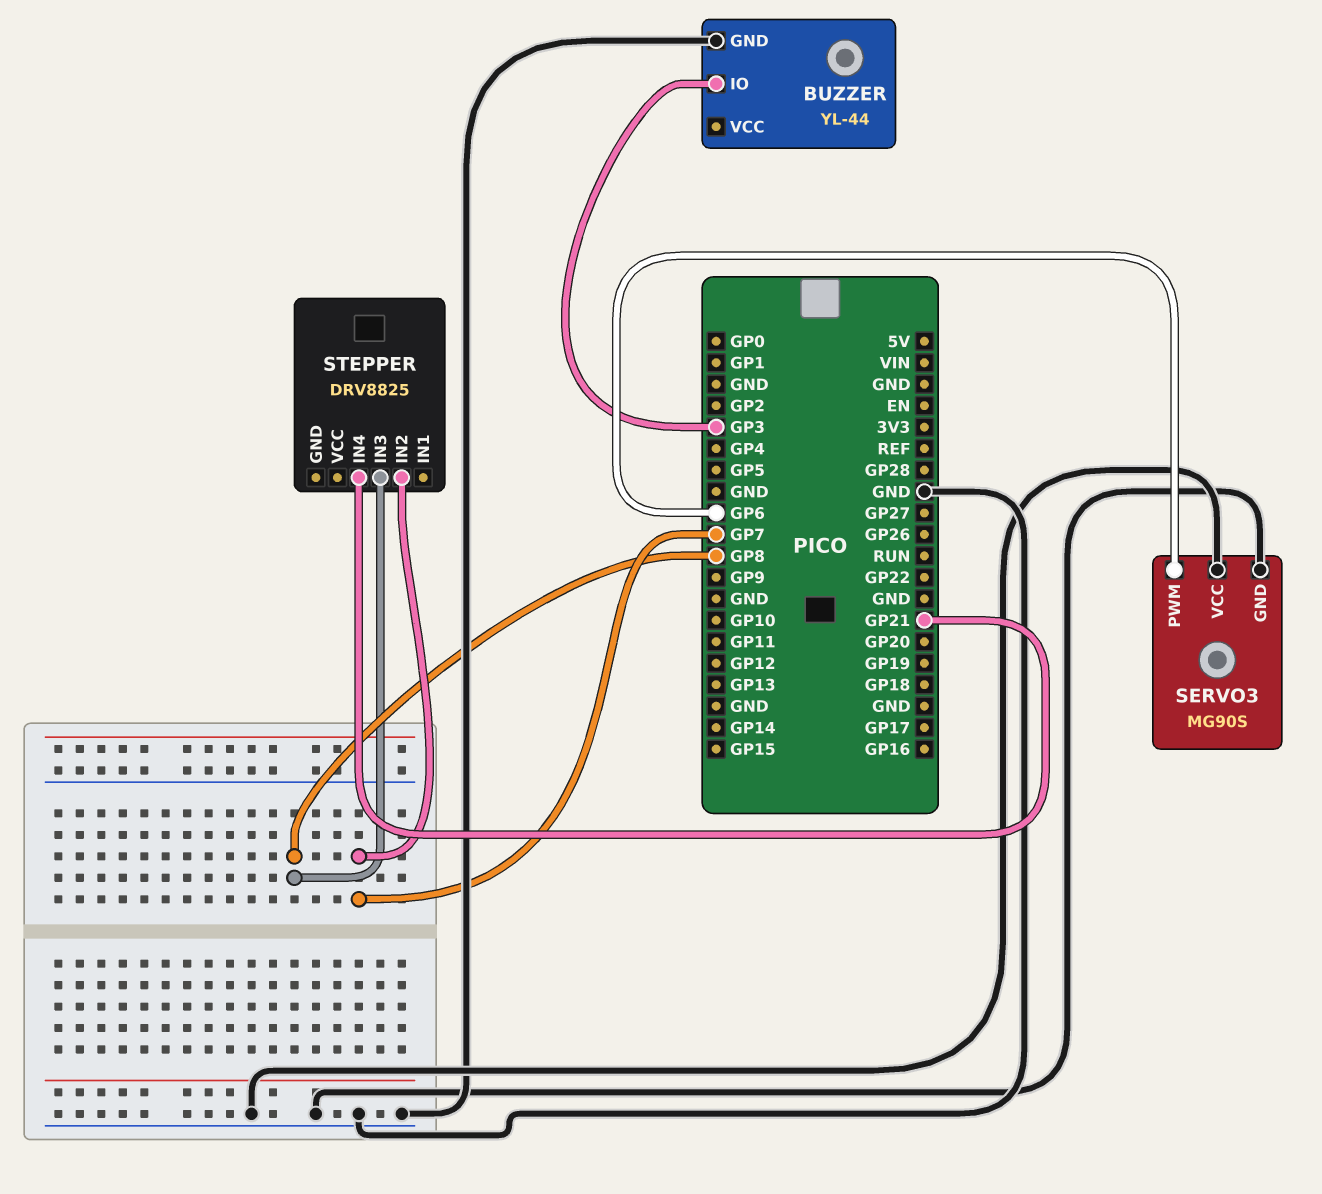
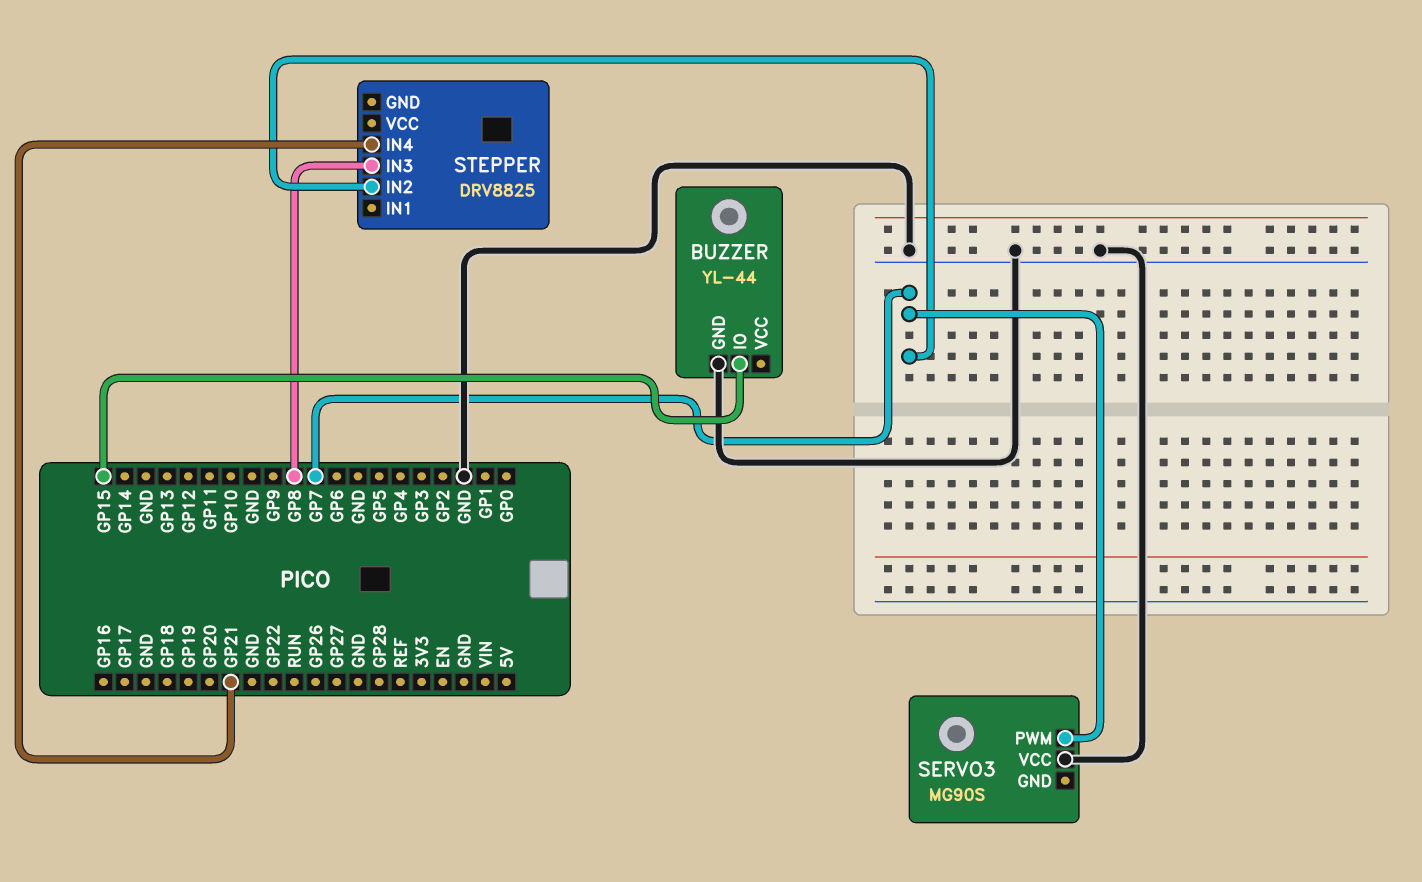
BUZZER pin IO: GP3 -> GP15
SERVO3 pin GND: GND -> none
SERVO3 pin PWM: GP6 -> GP7

